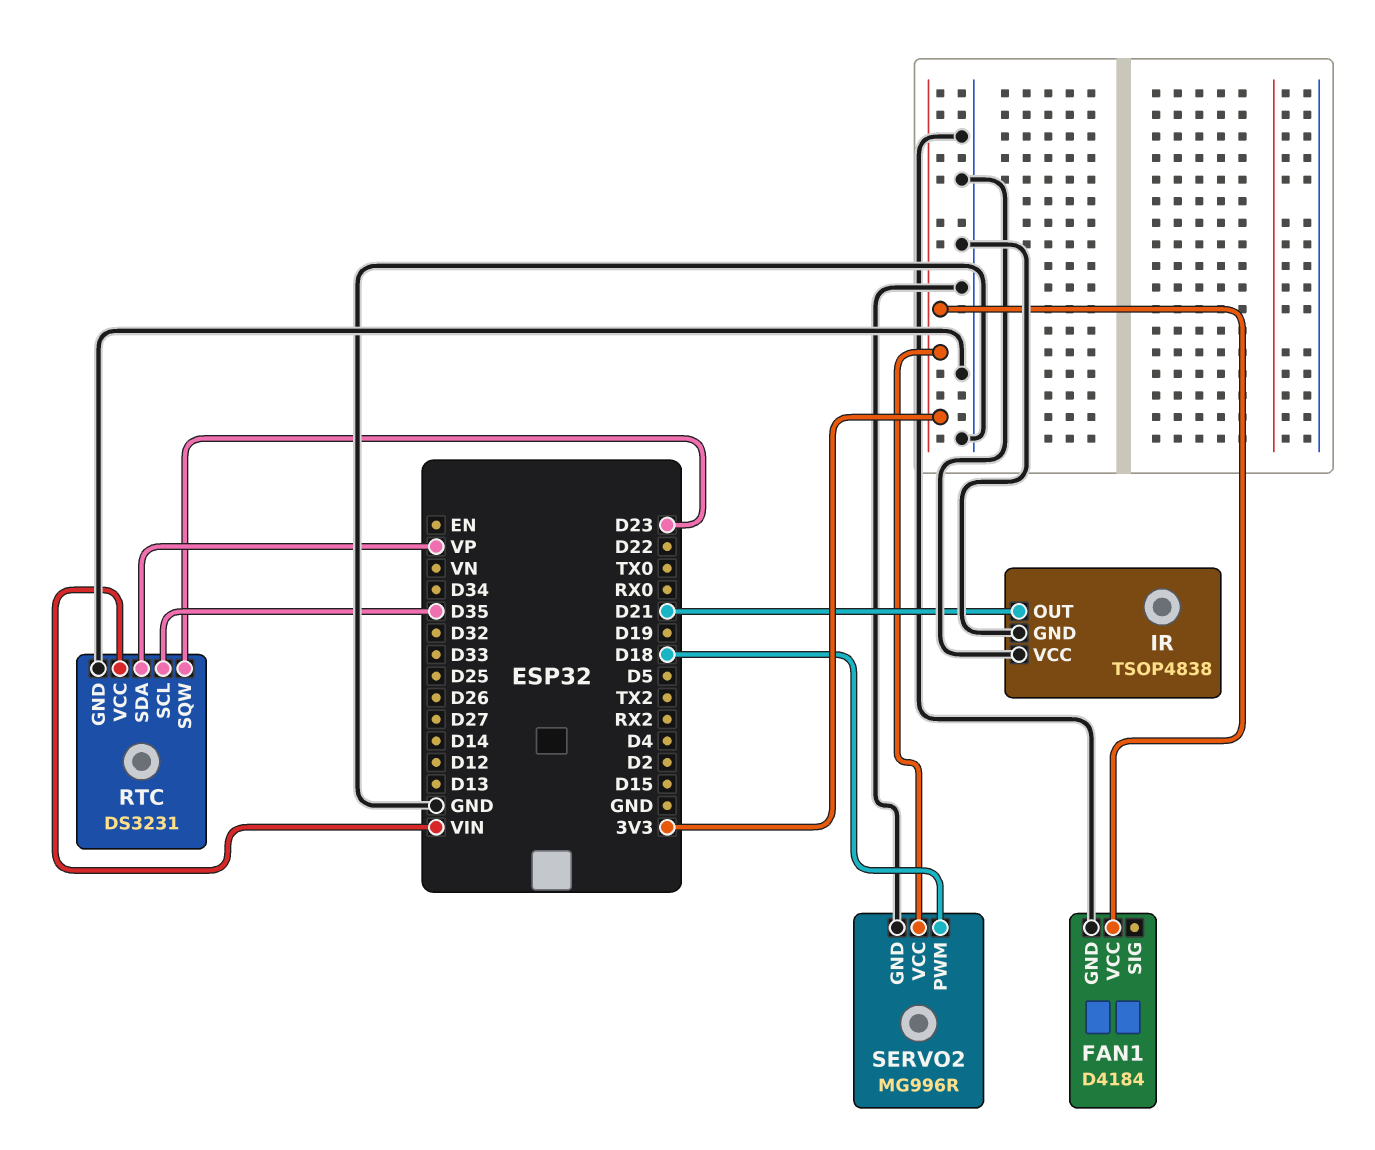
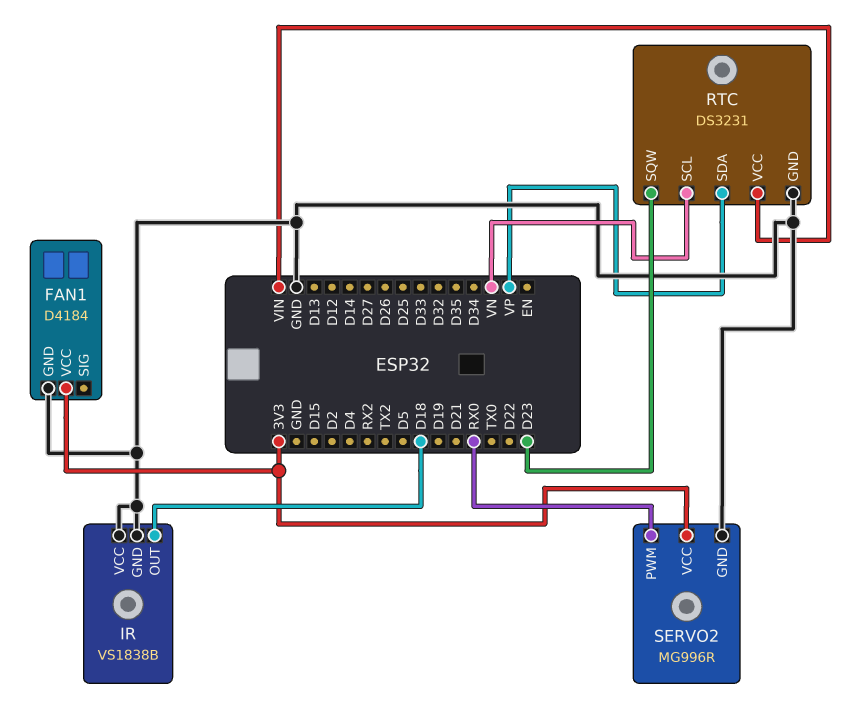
IR: TSOP4838 -> VS1838B
IR pin OUT: D21 -> D18
RTC pin SCL: D35 -> VN
SERVO2 pin PWM: D18 -> RX0

